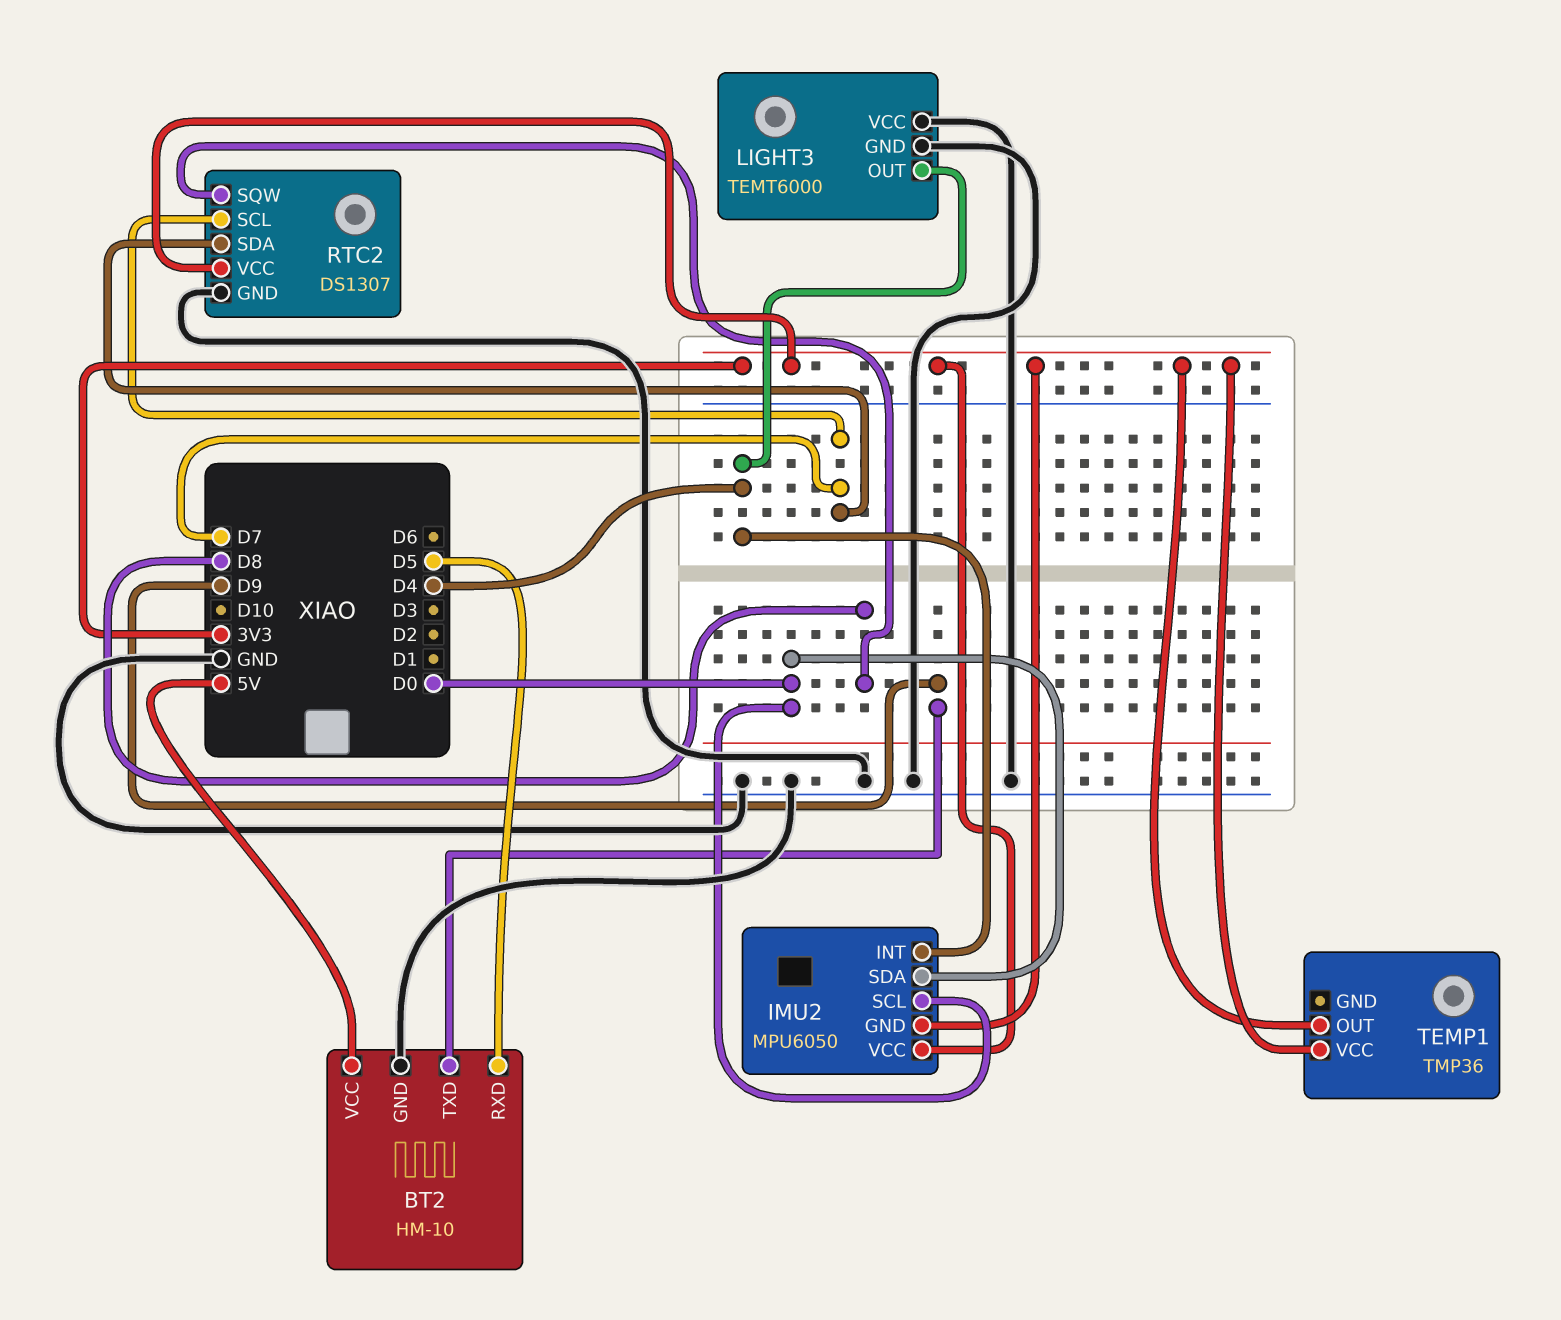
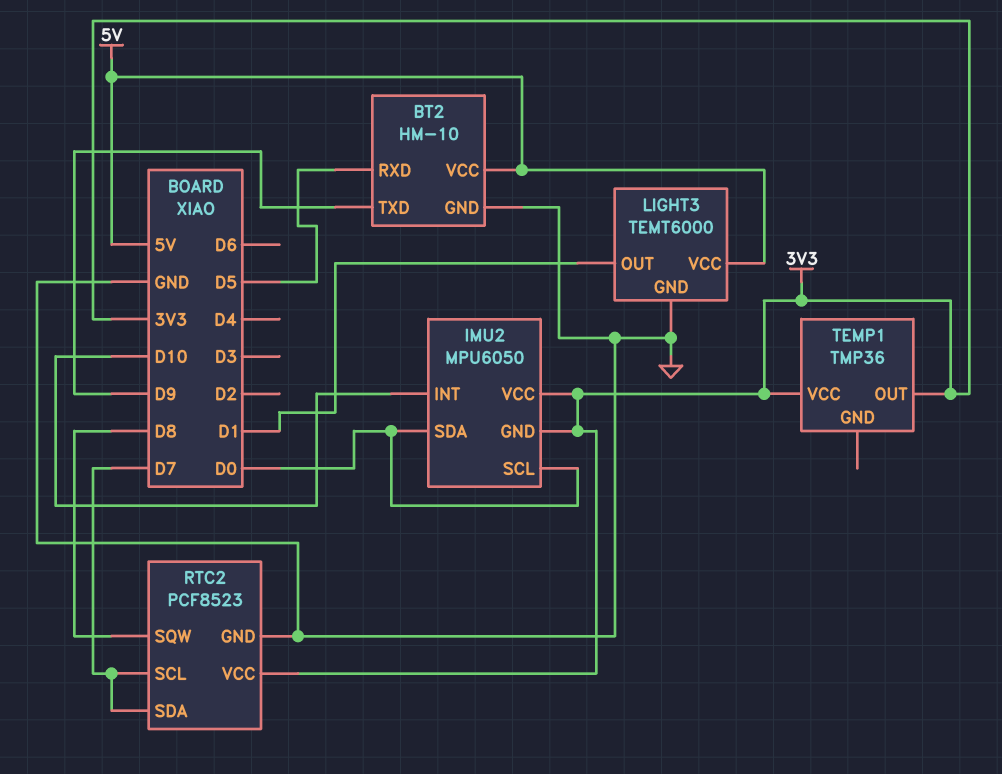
IMU2 pin INT: D4 -> D10
LIGHT3 pin OUT: D4 -> D1
LIGHT3 pin VCC: GND -> 5V
RTC2: DS1307 -> PCF8523

